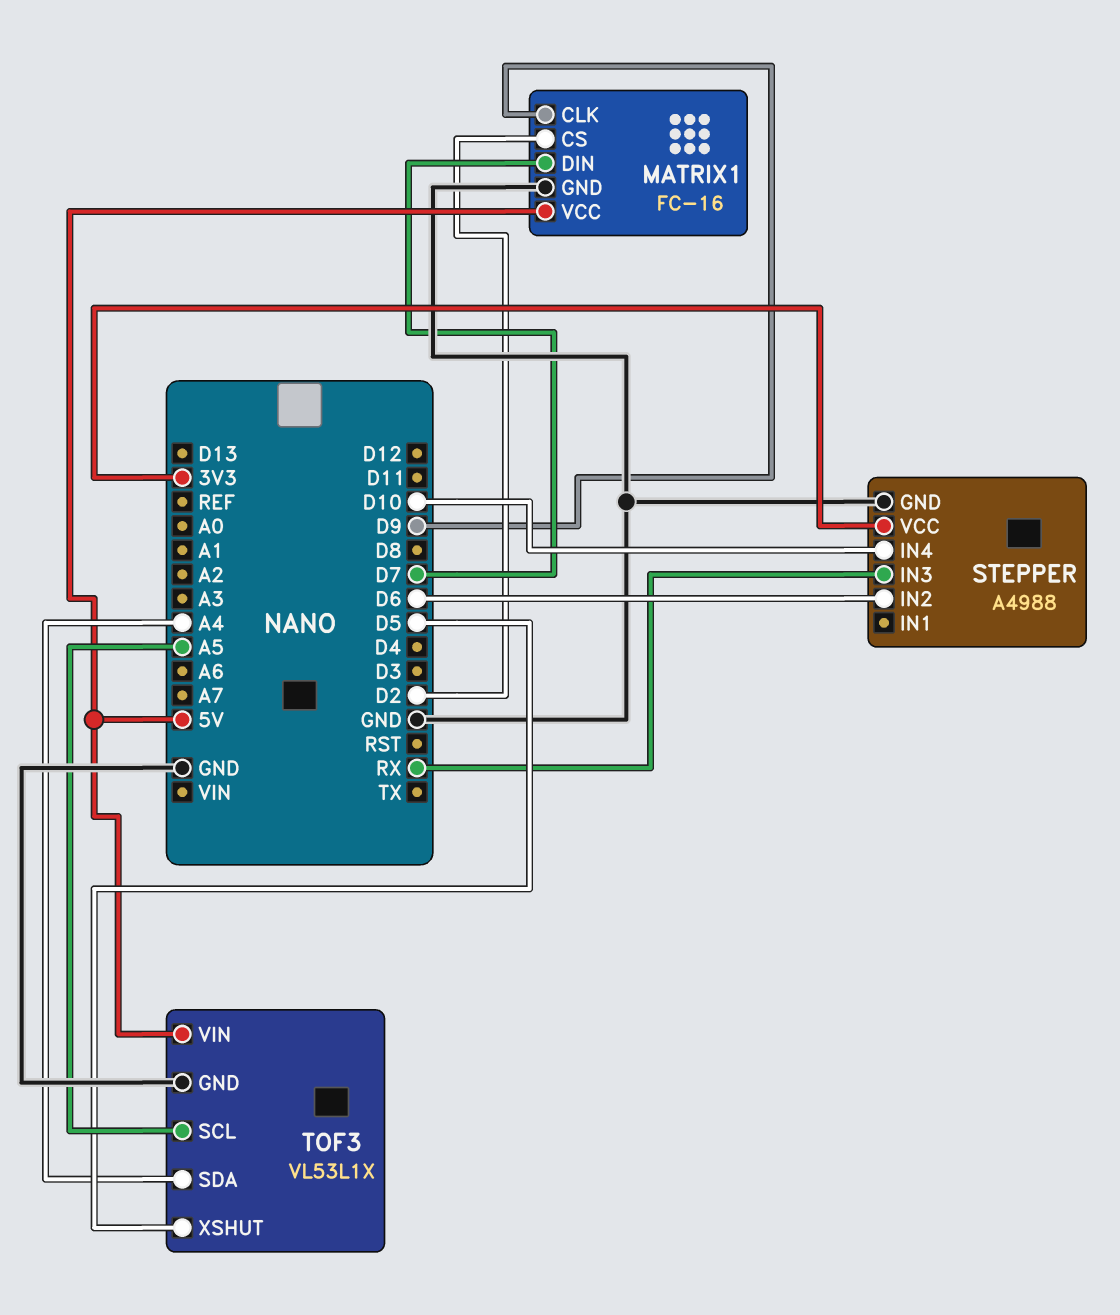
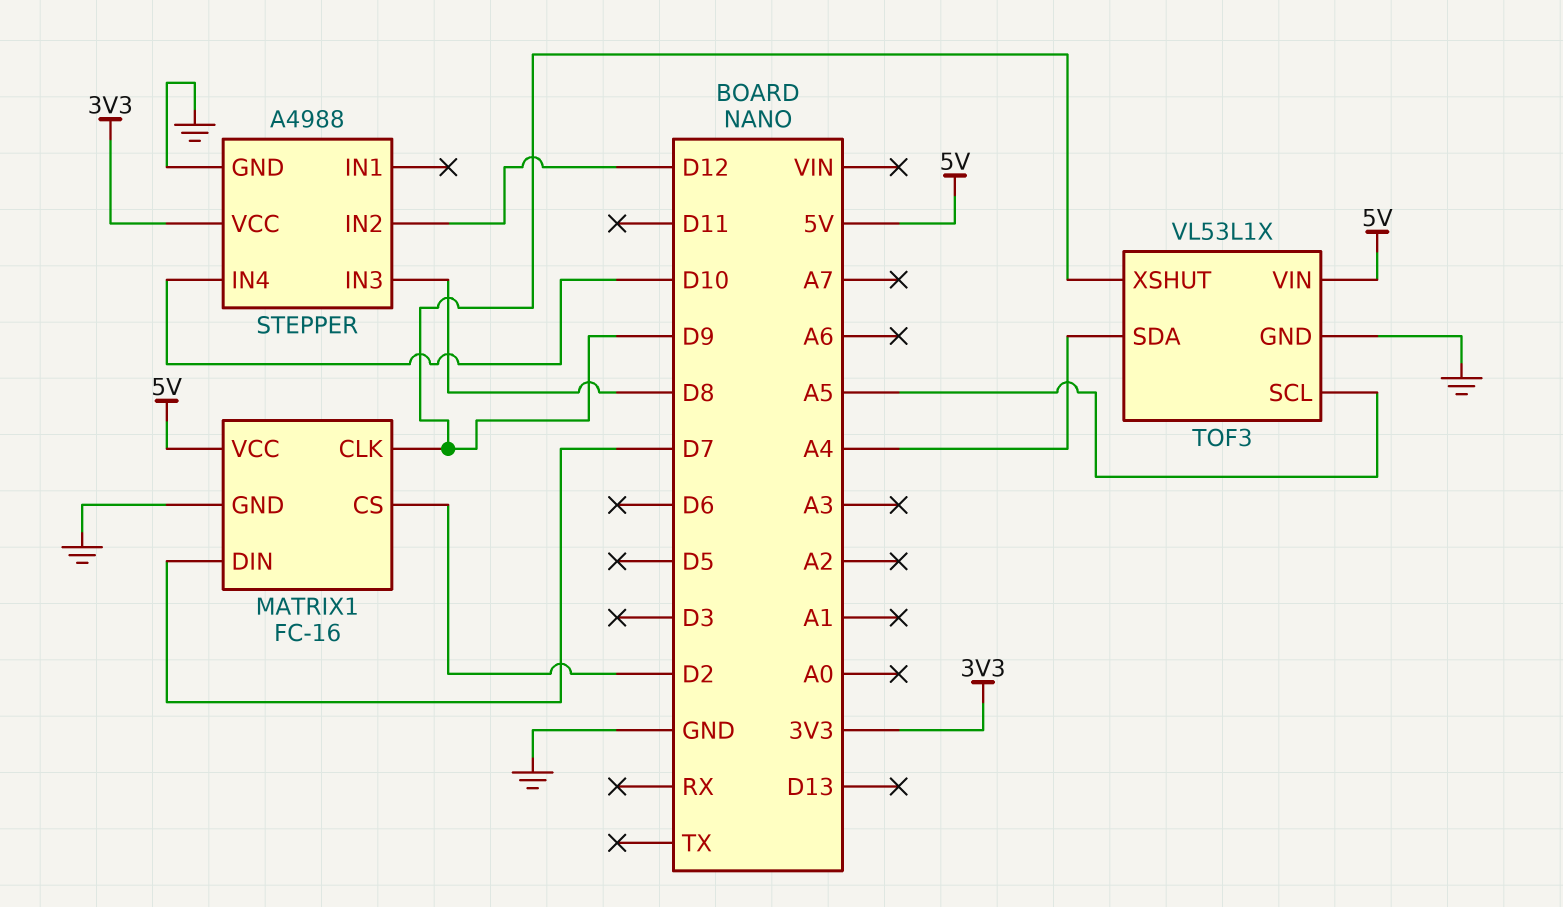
STEPPER pin IN2: D6 -> D12
STEPPER pin IN3: RX -> D8
TOF3 pin XSHUT: D5 -> D9

